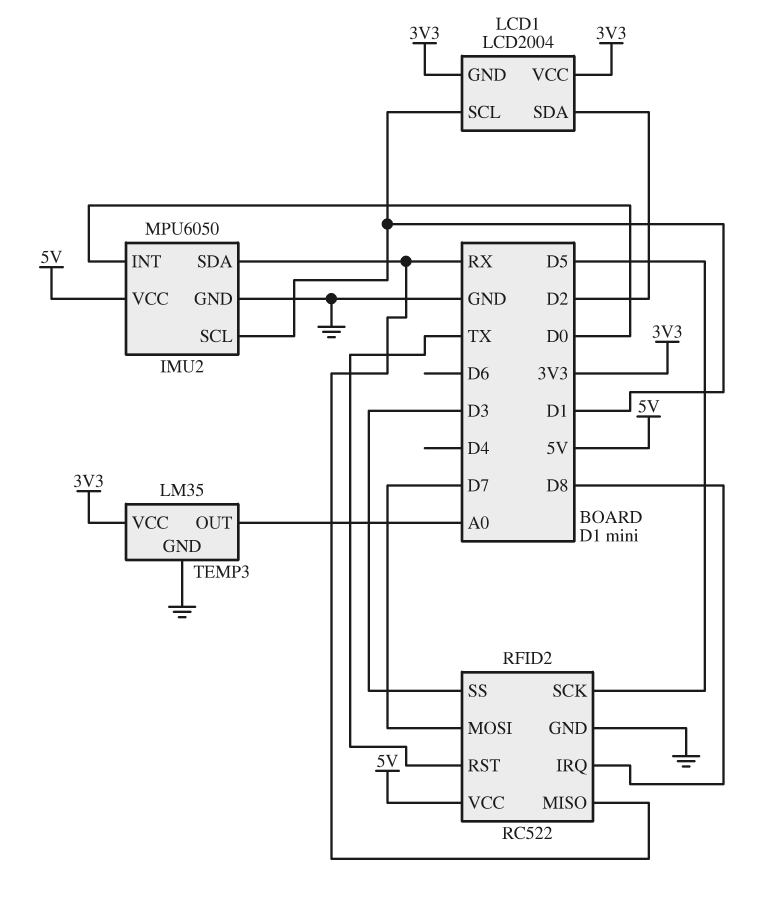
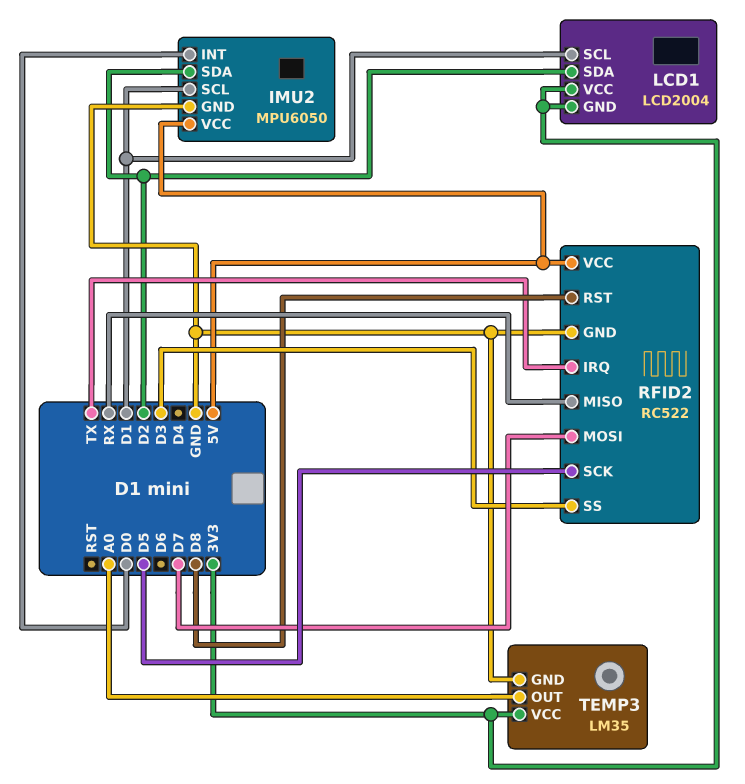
IMU2 pin SDA: RX -> D2
RFID2 pin IRQ: D8 -> TX
RFID2 pin RST: TX -> D8

